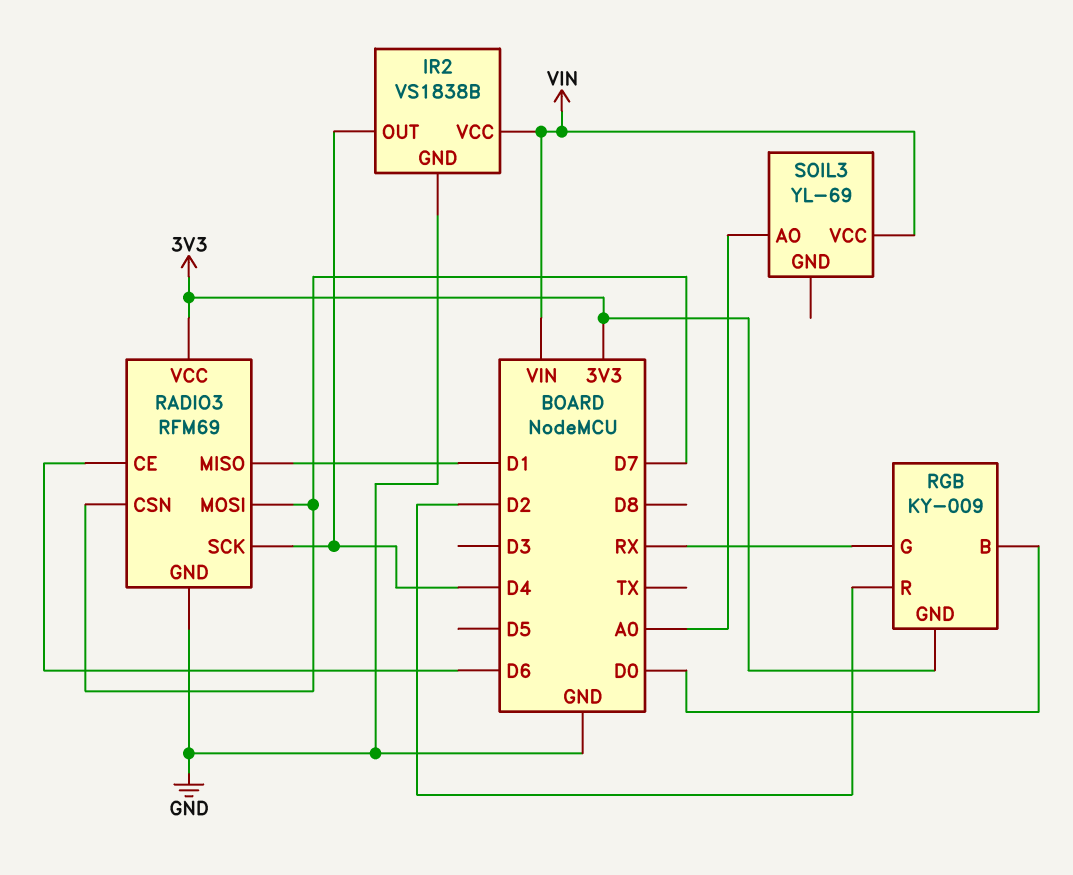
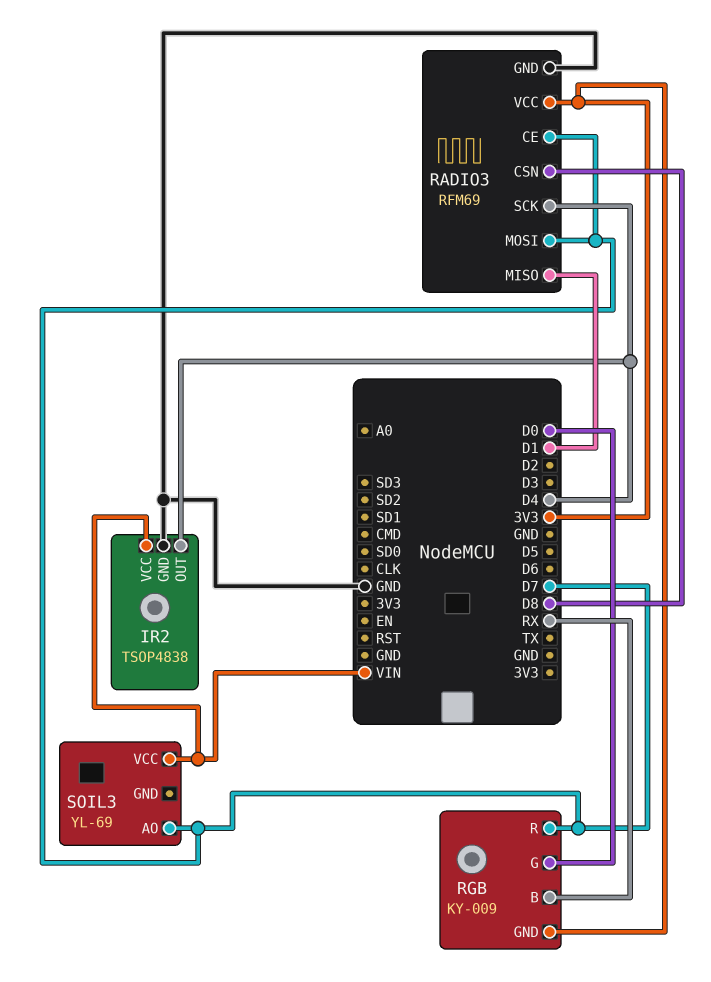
IR2: VS1838B -> TSOP4838
RADIO3 pin CE: D6 -> D7
RADIO3 pin CSN: D7 -> D8
RGB pin B: D0 -> RX
RGB pin G: RX -> D0
RGB pin R: D2 -> D7
SOIL3 pin AO: A0 -> D7

